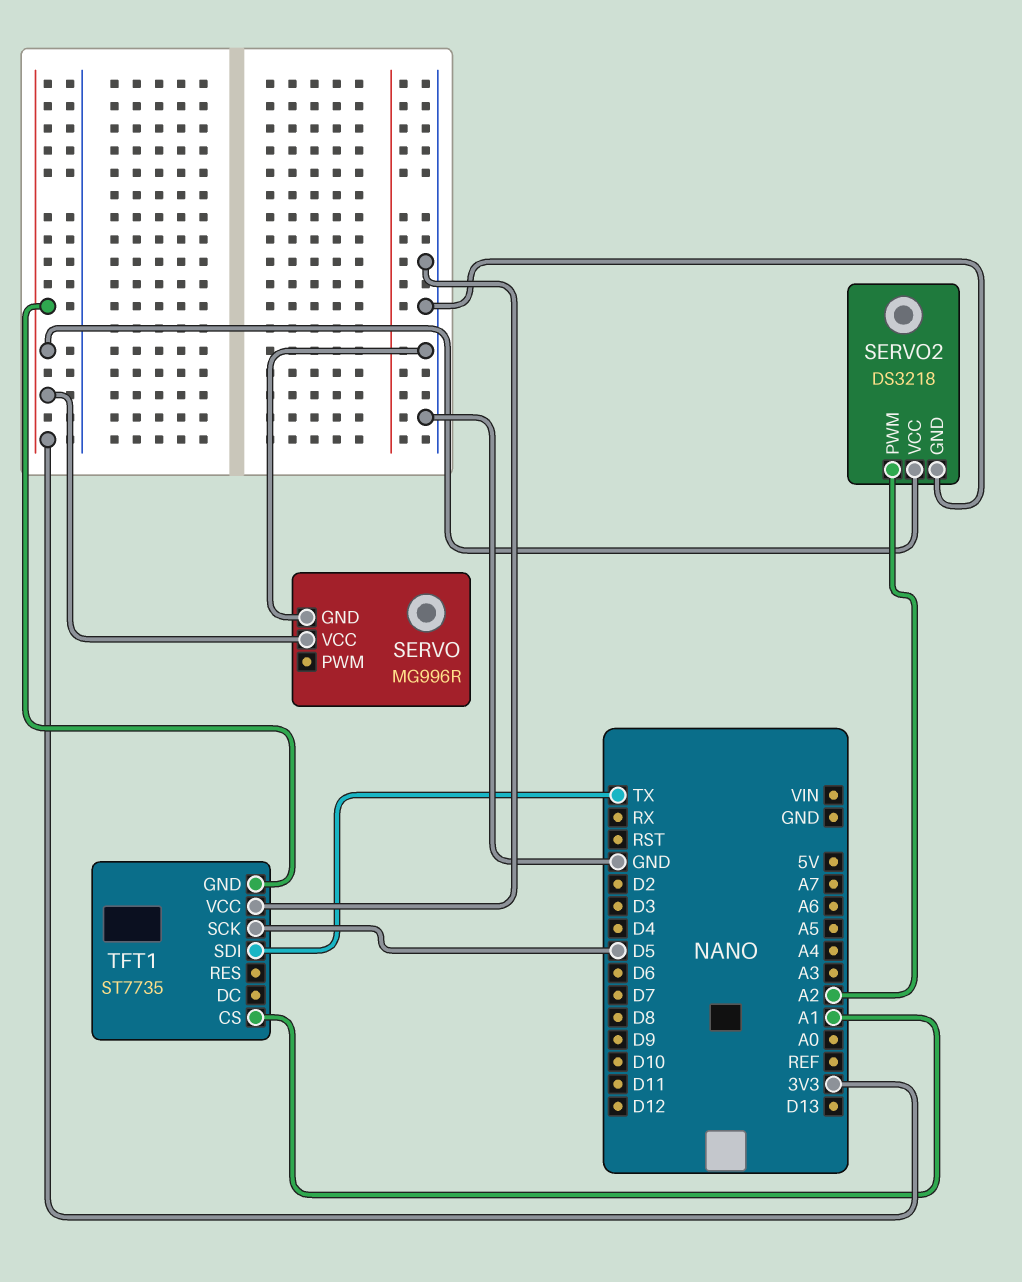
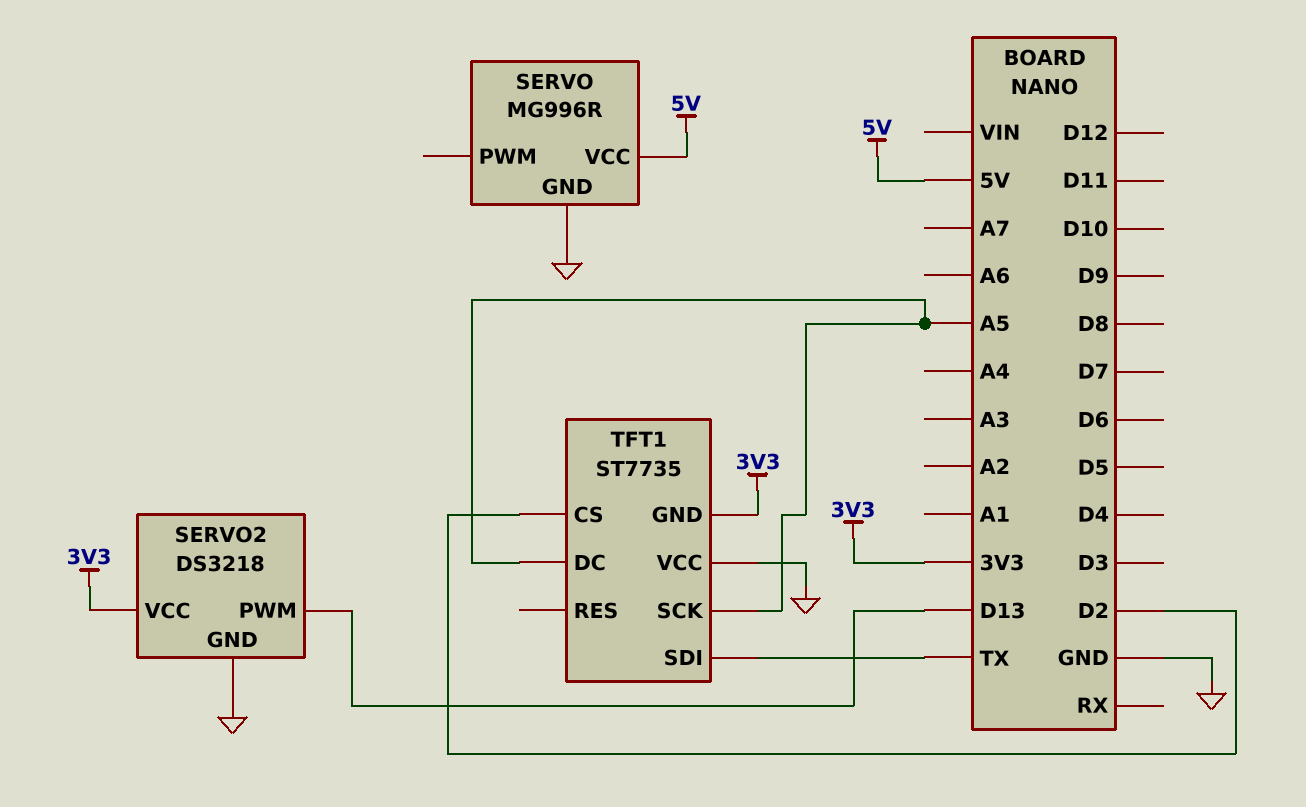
SERVO pin VCC: 3V3 -> 5V
SERVO2 pin PWM: A2 -> D13
TFT1 pin CS: A1 -> D2
TFT1 pin DC: none -> A5
TFT1 pin SCK: D5 -> A5

